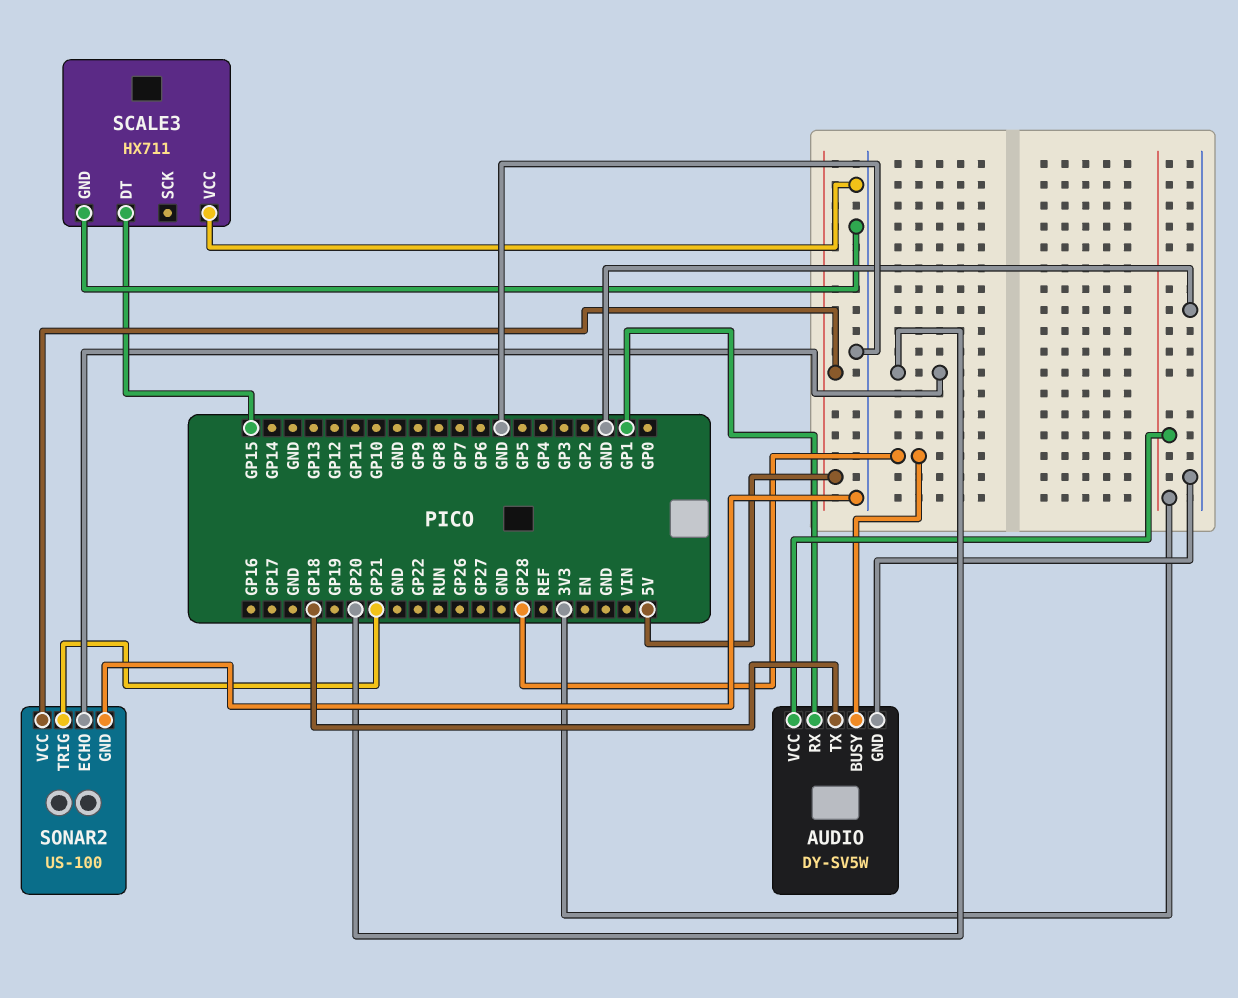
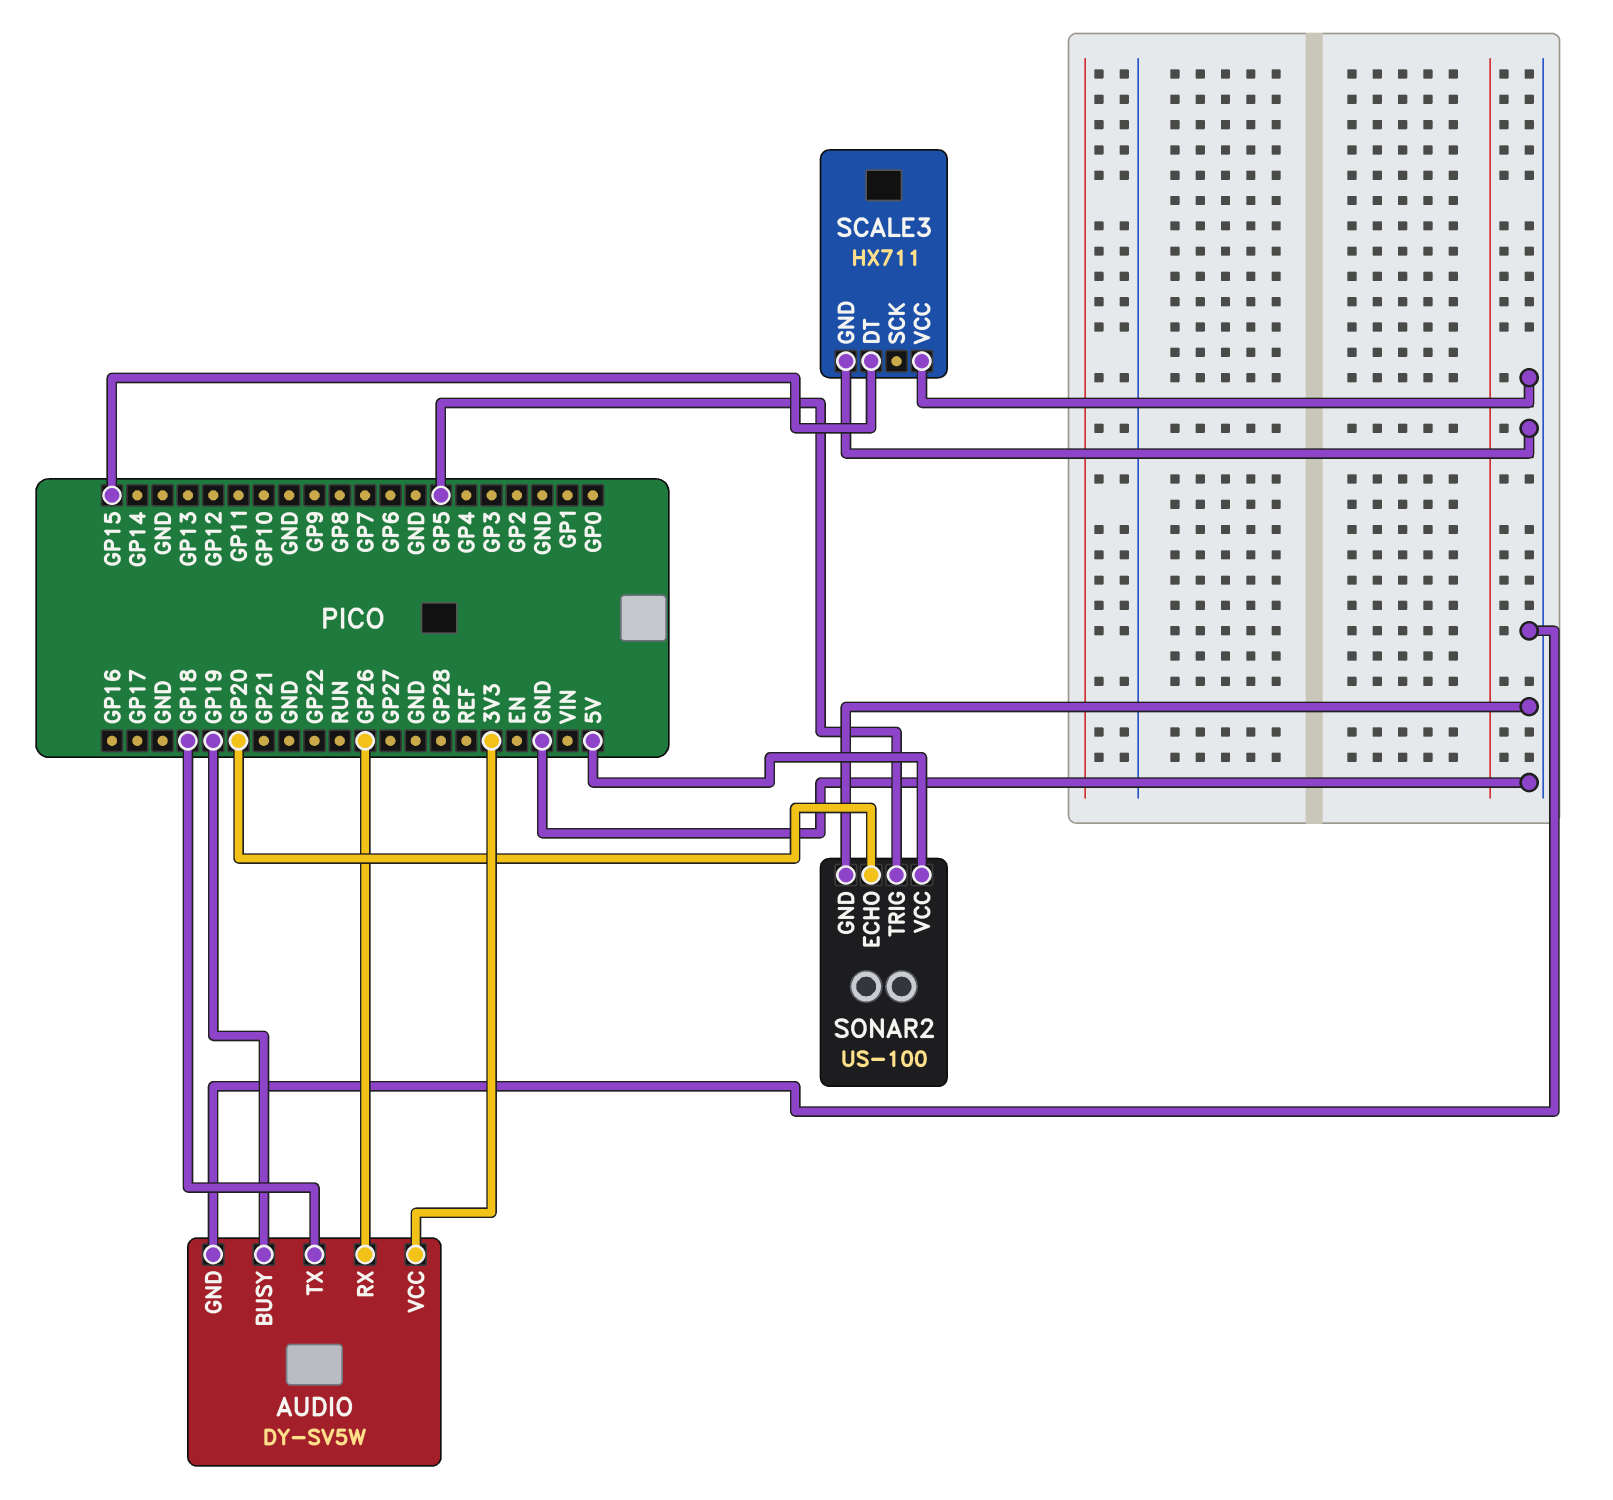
AUDIO pin BUSY: GP28 -> GP19
AUDIO pin RX: GP1 -> GP26
SONAR2 pin TRIG: GP21 -> GP5

